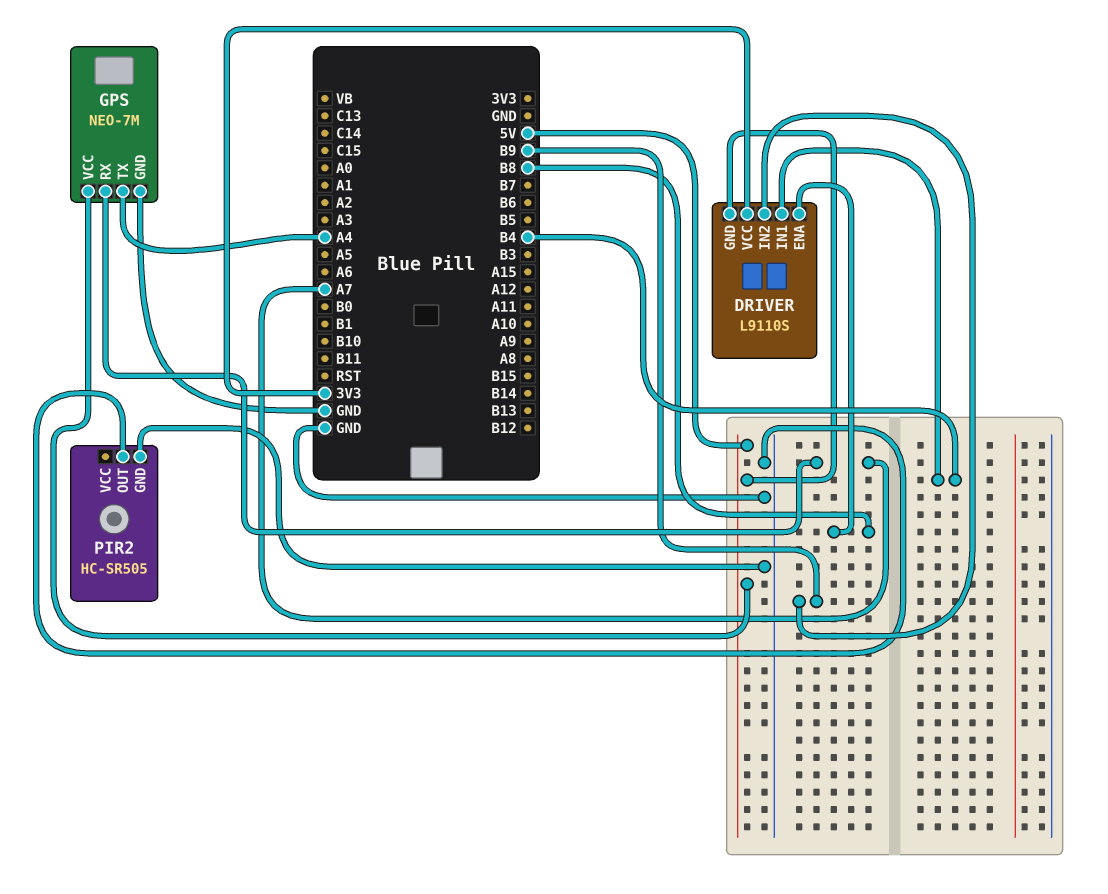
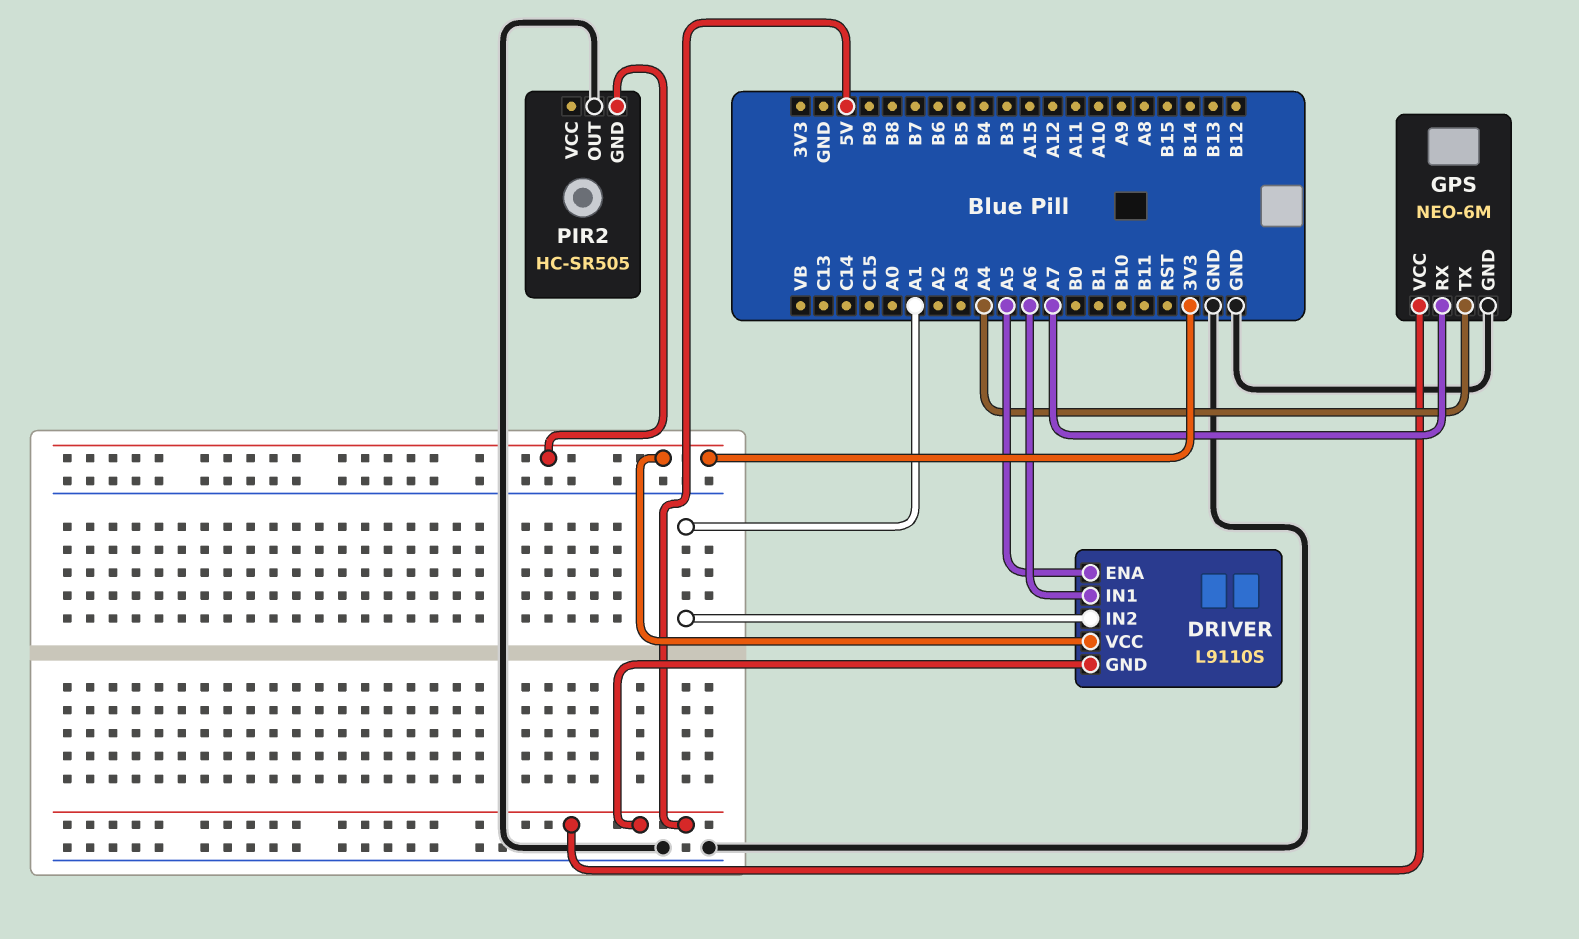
DRIVER pin ENA: B8 -> A5
DRIVER pin IN1: B4 -> A6
DRIVER pin IN2: B9 -> A1
GPS: NEO-7M -> NEO-6M
PIR2 pin GND: GND -> 3V3

